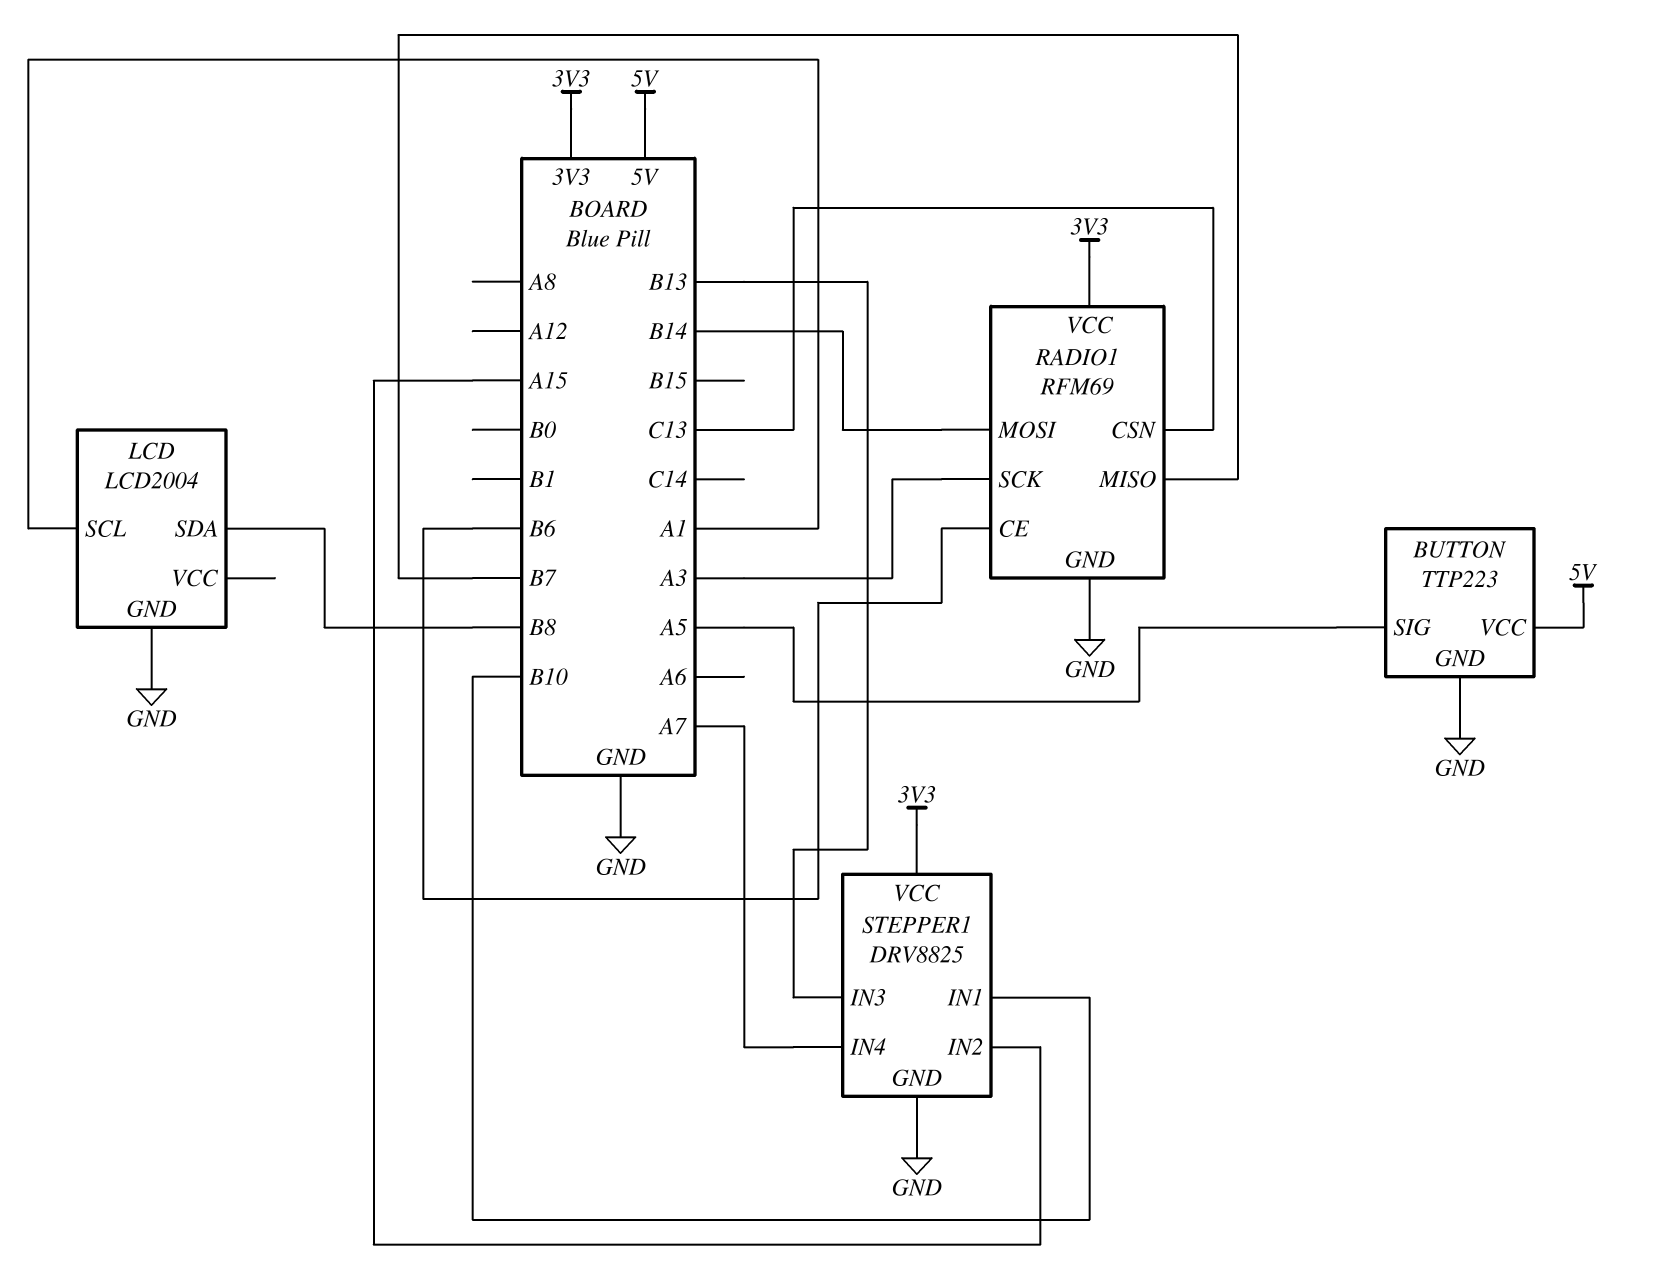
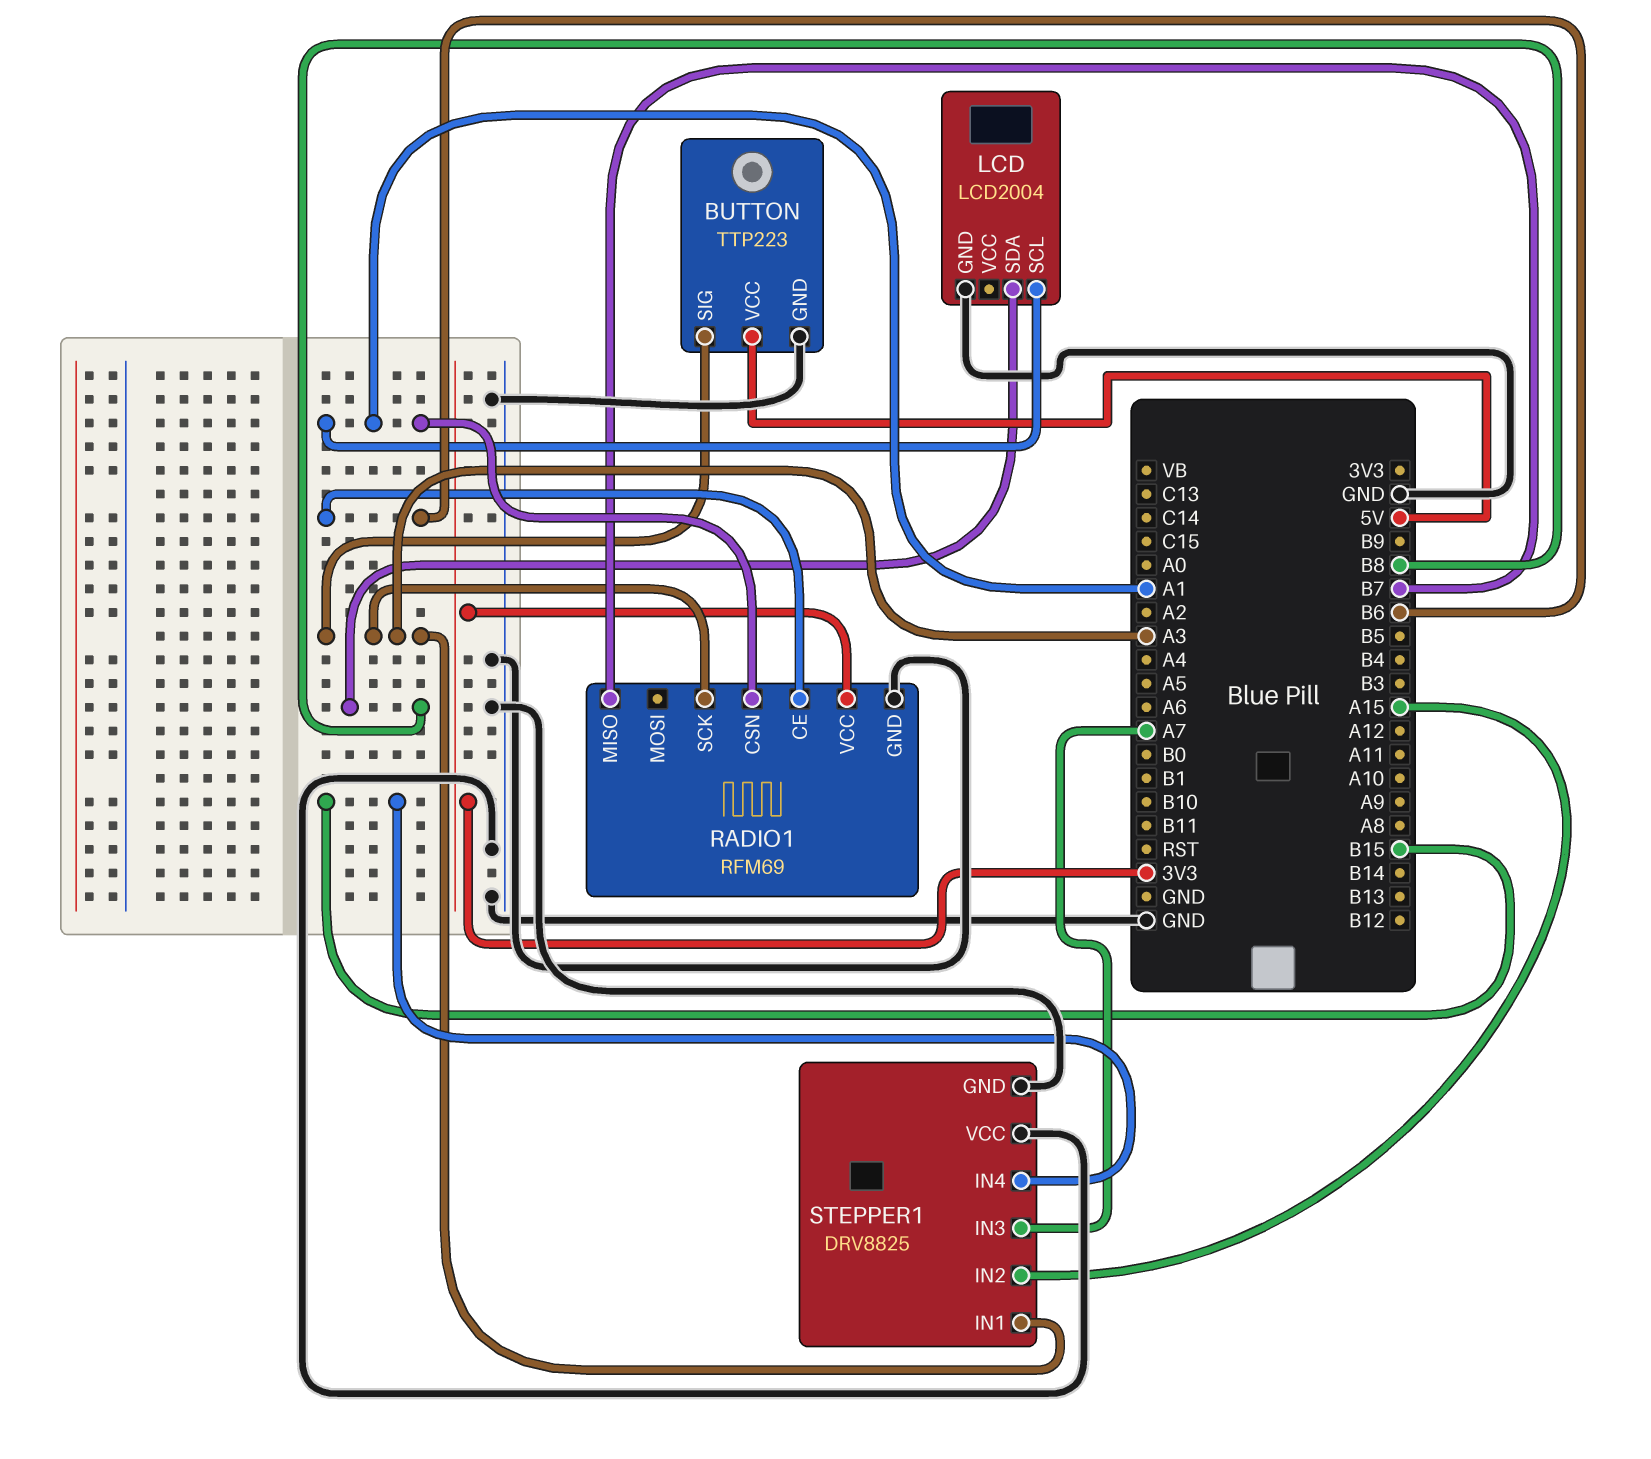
BUTTON pin SIG: A5 -> A3
RADIO1 pin CSN: C13 -> A1
RADIO1 pin MOSI: B14 -> none
STEPPER1 pin IN1: B10 -> A3
STEPPER1 pin IN3: B13 -> A7
STEPPER1 pin IN4: A7 -> B15
STEPPER1 pin VCC: 3V3 -> GND

